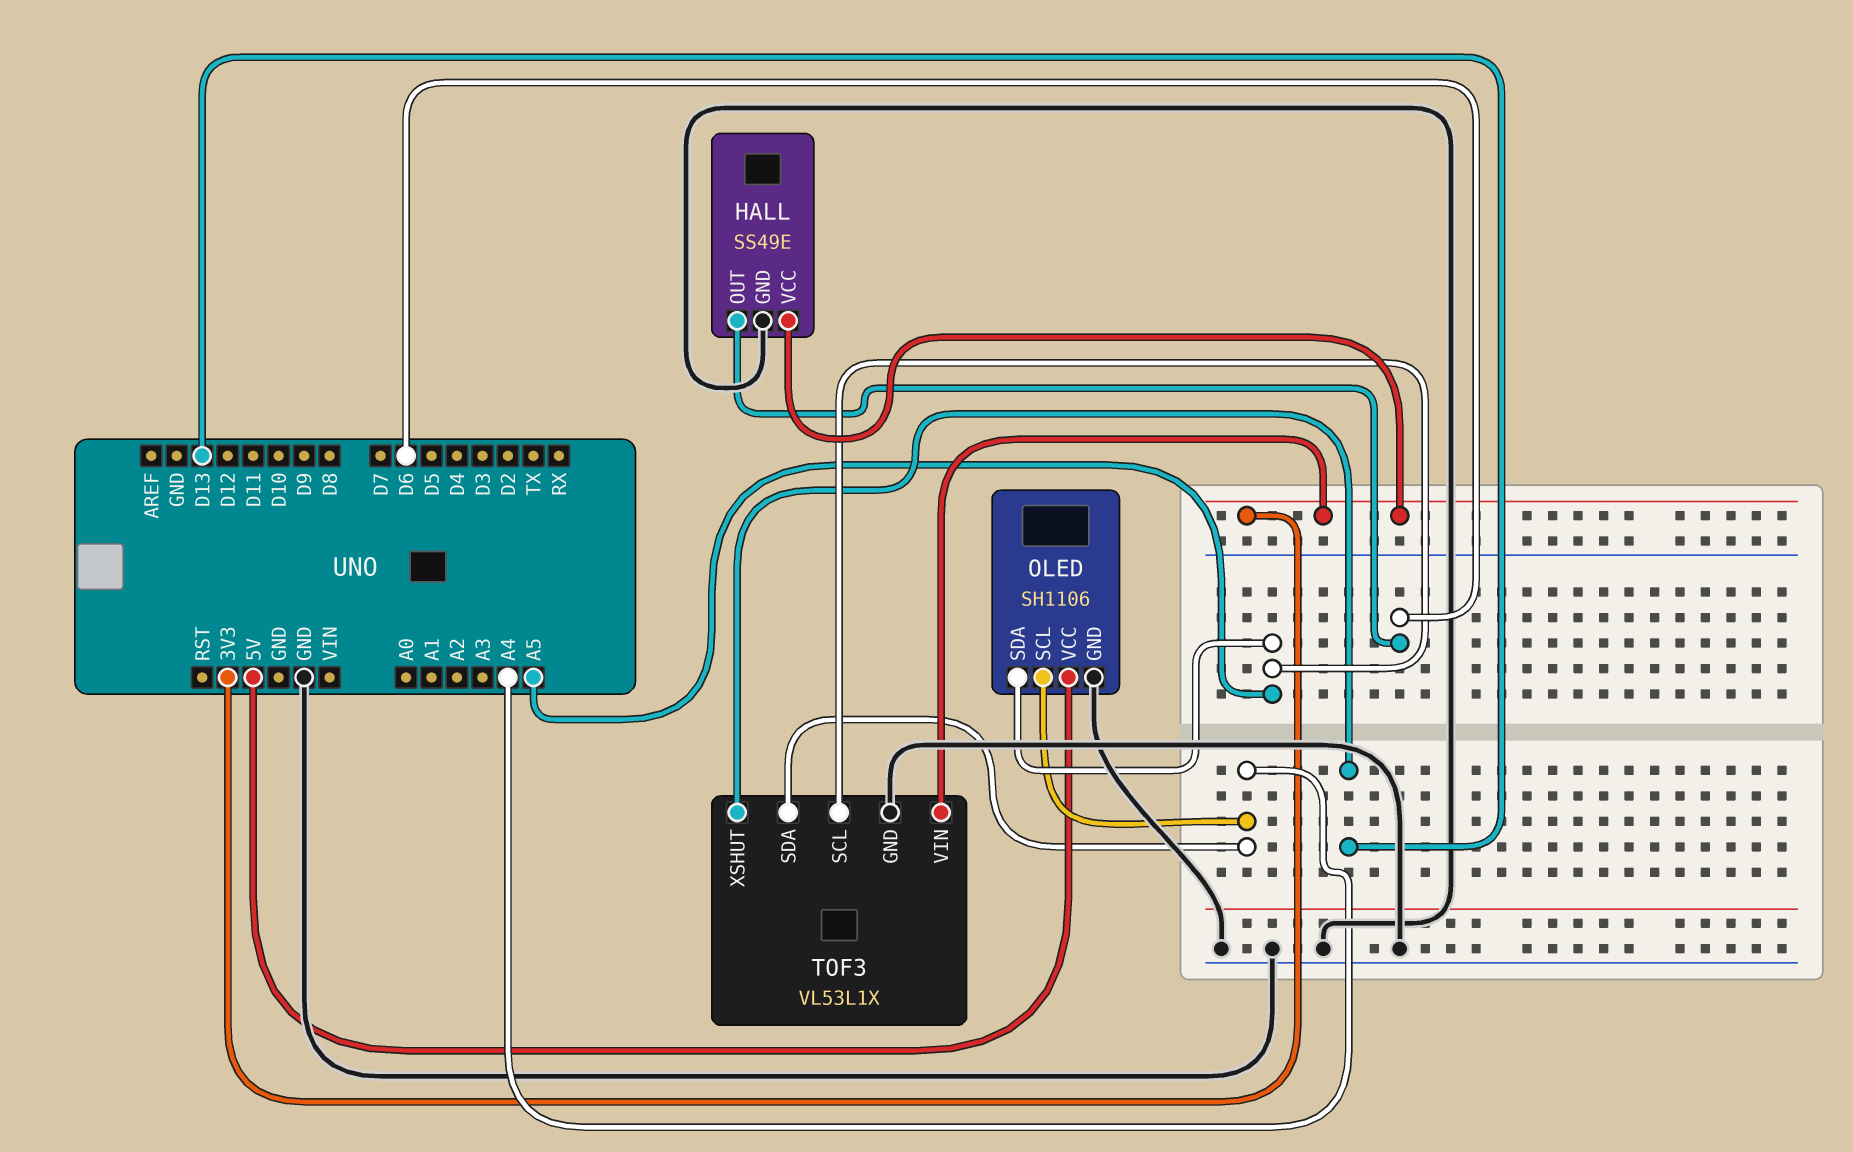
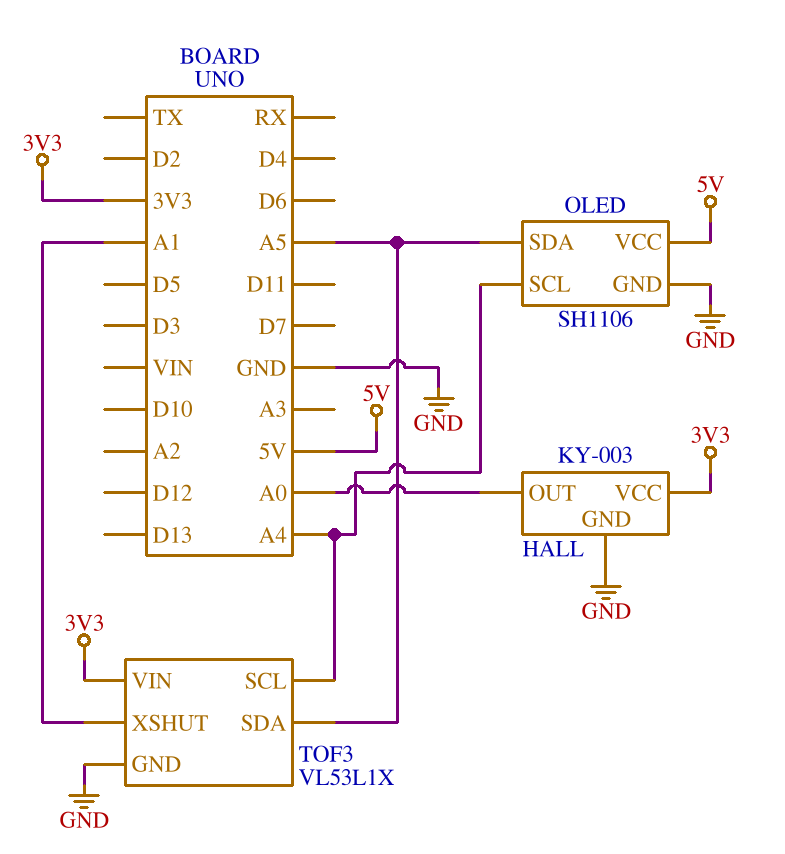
HALL: SS49E -> KY-003
HALL pin OUT: D6 -> A0
TOF3 pin SCL: A5 -> A4
TOF3 pin SDA: A4 -> A5
TOF3 pin XSHUT: D13 -> A1

